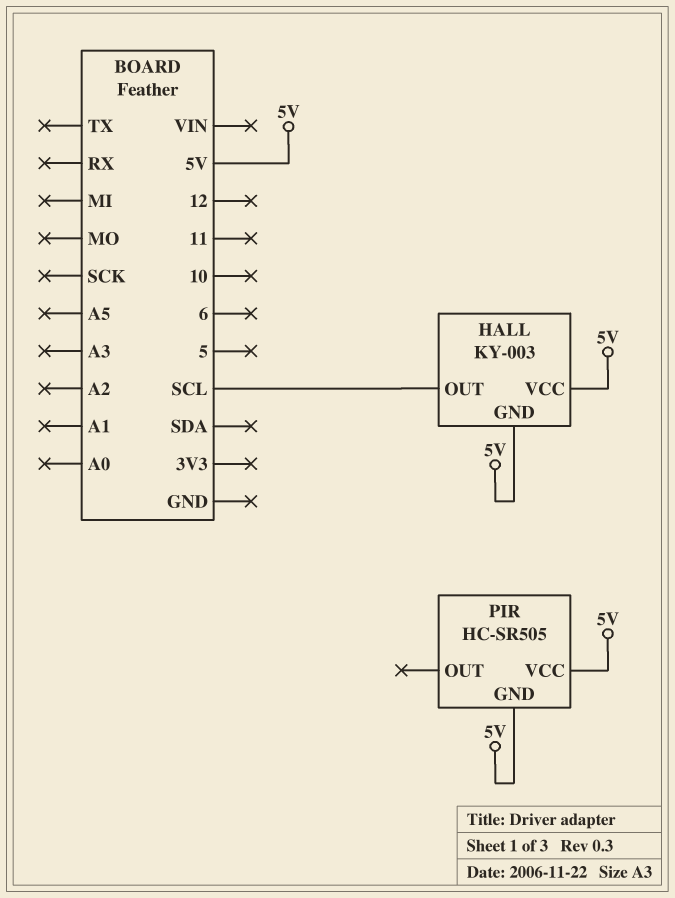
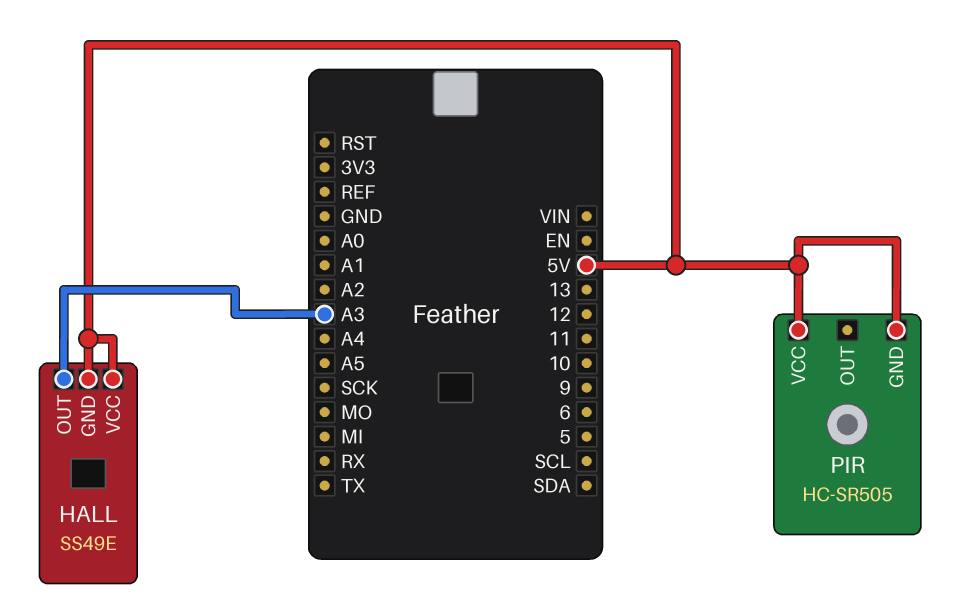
HALL: KY-003 -> SS49E
HALL pin OUT: SCL -> A3

